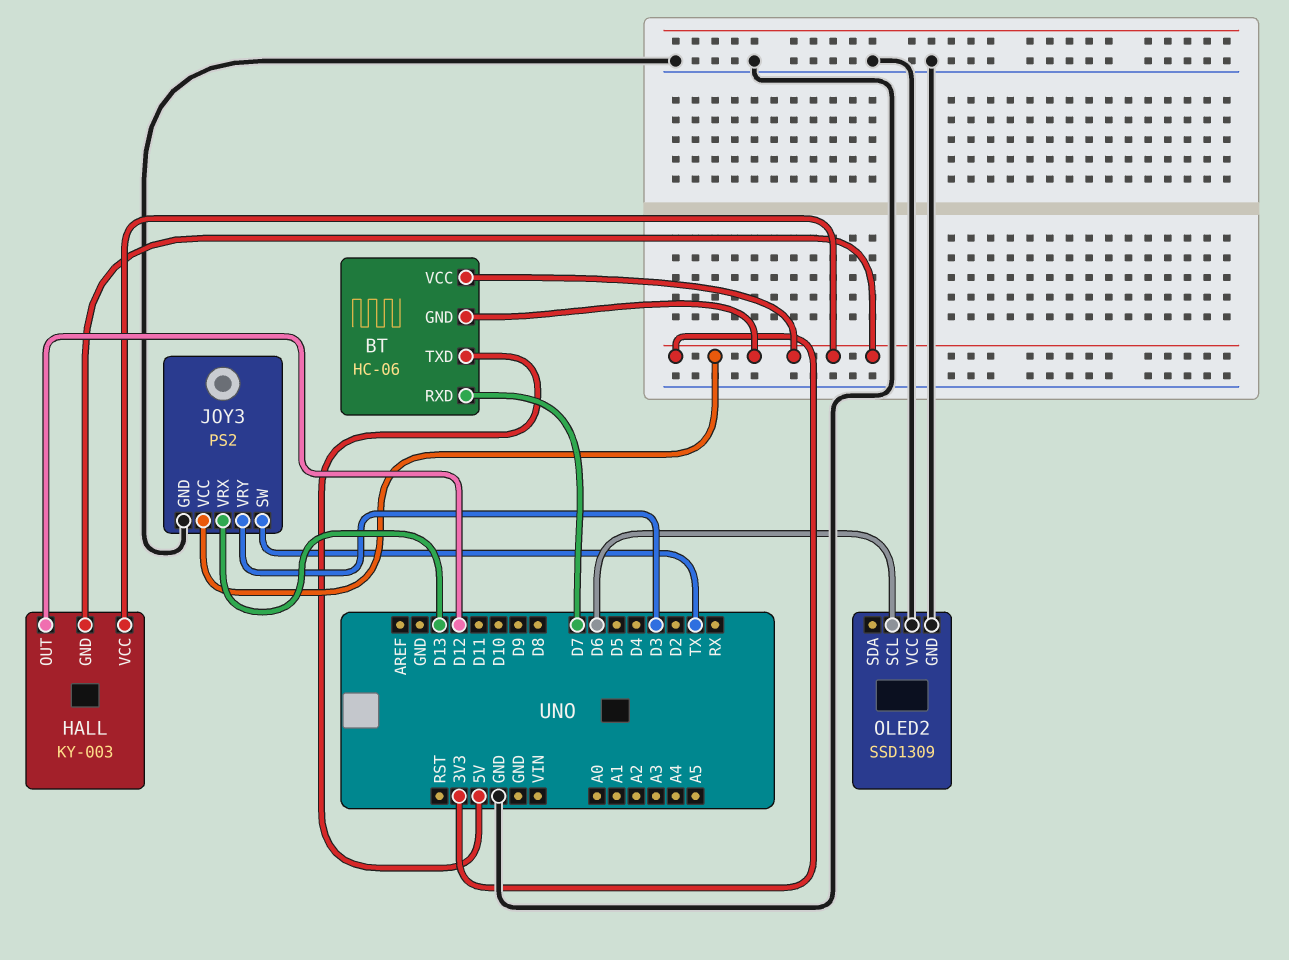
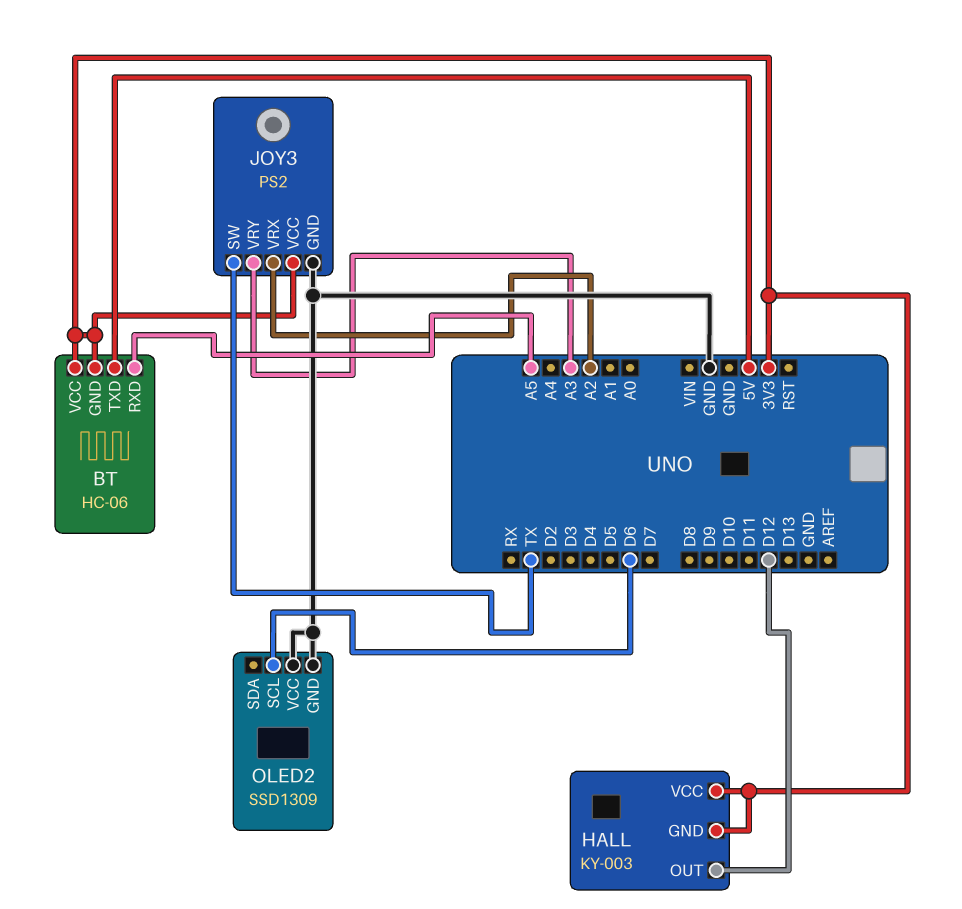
BT pin RXD: D7 -> A5
JOY3 pin VRX: D13 -> A2
JOY3 pin VRY: D3 -> A3

